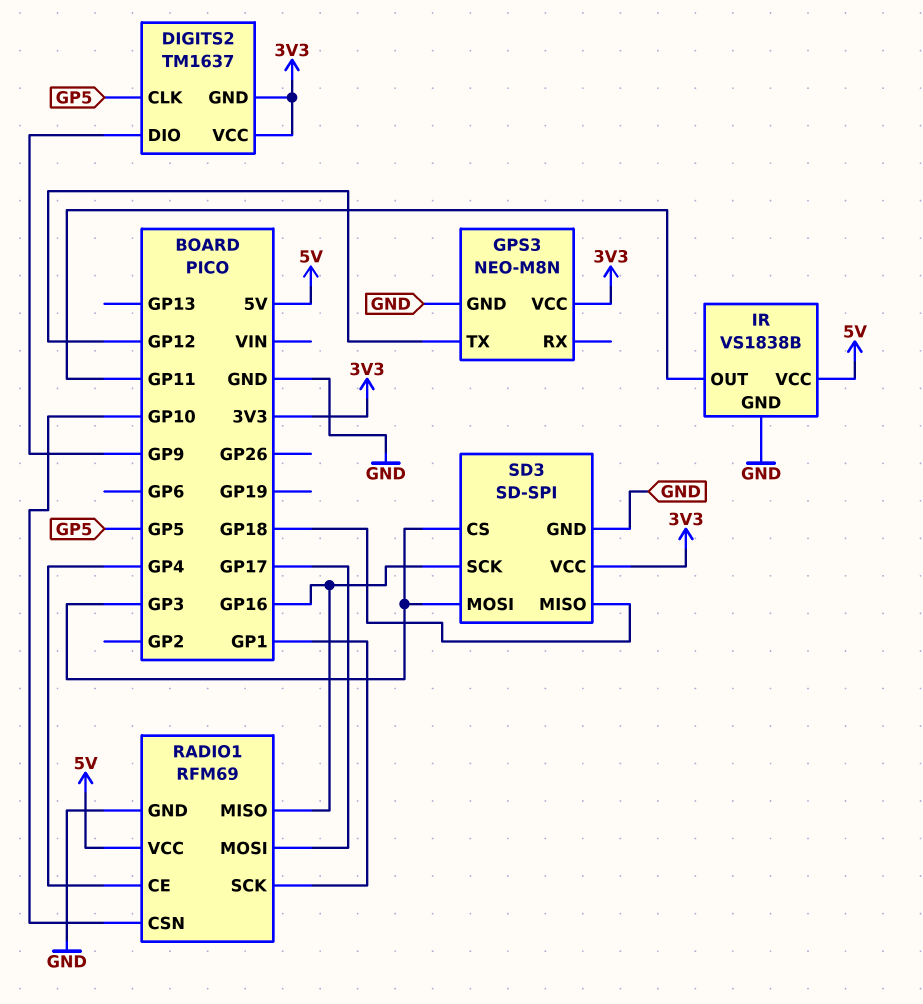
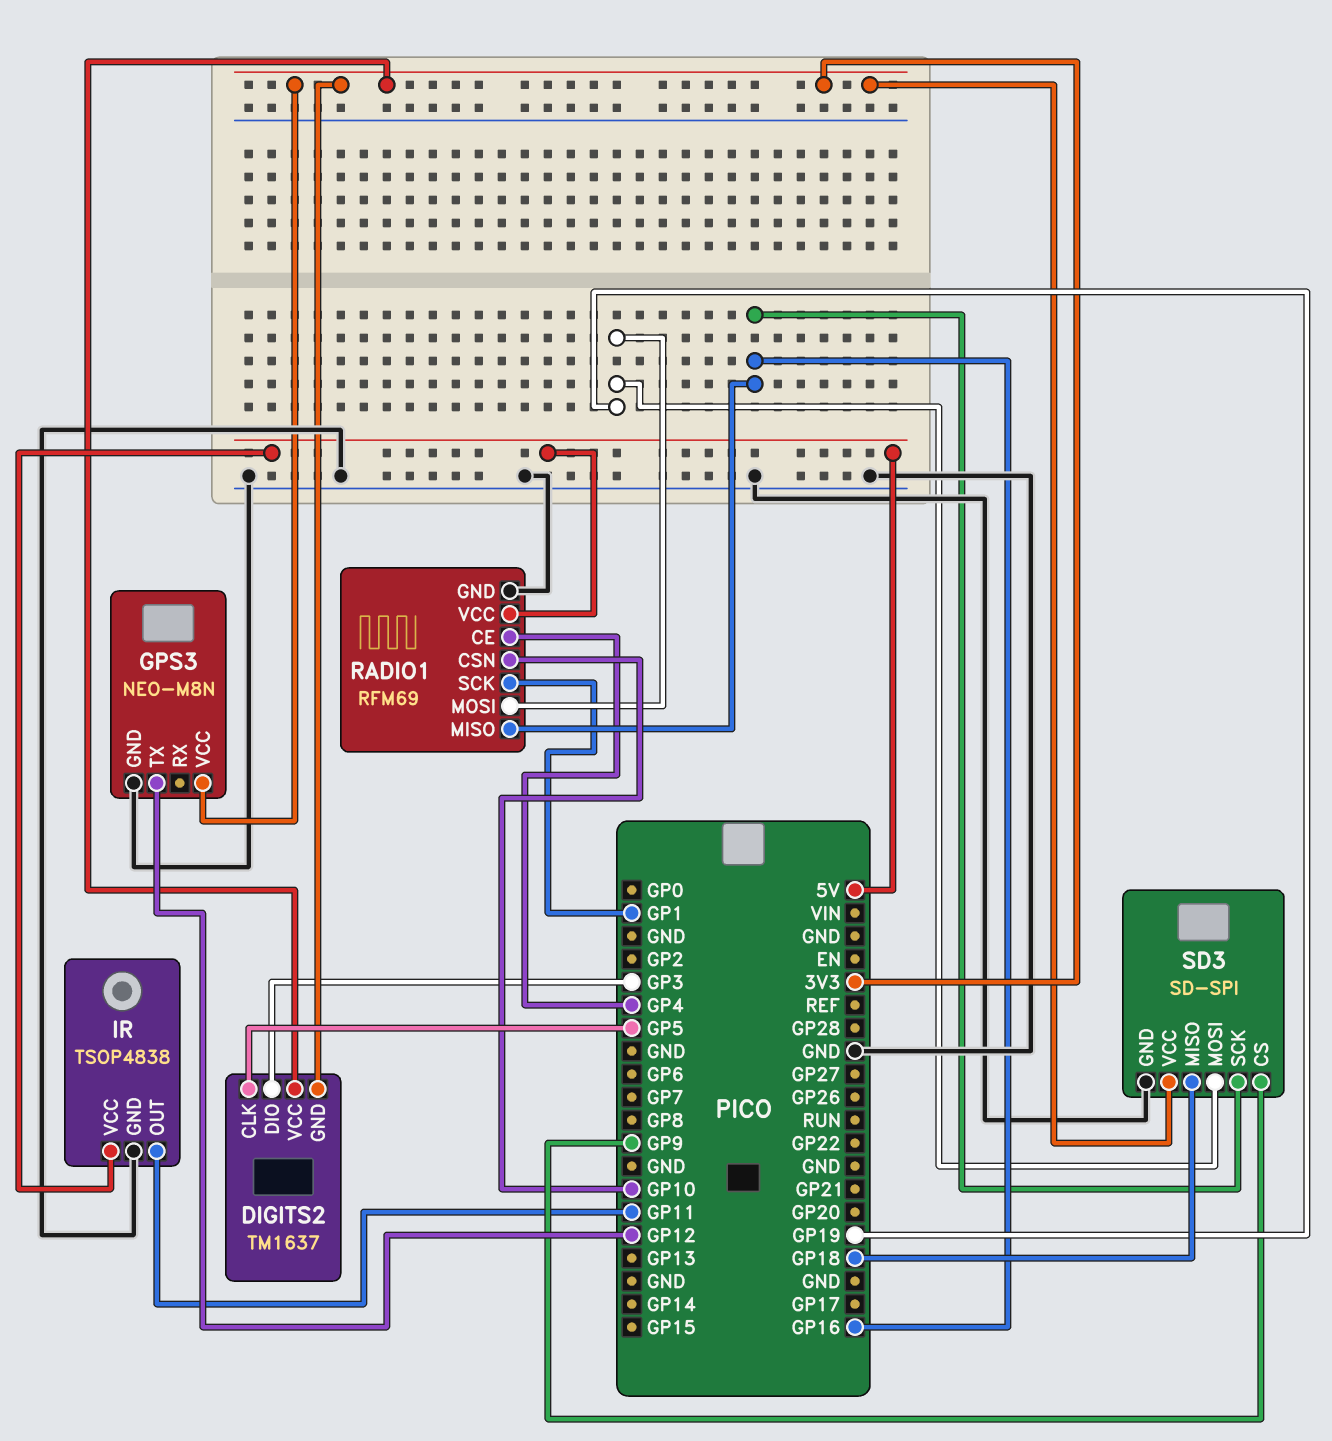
DIGITS2 pin DIO: GP9 -> GP3
IR: VS1838B -> TSOP4838
RADIO1 pin MOSI: GP17 -> GP19
SD3 pin CS: GP3 -> GP9
SD3 pin MOSI: GP3 -> GP19

